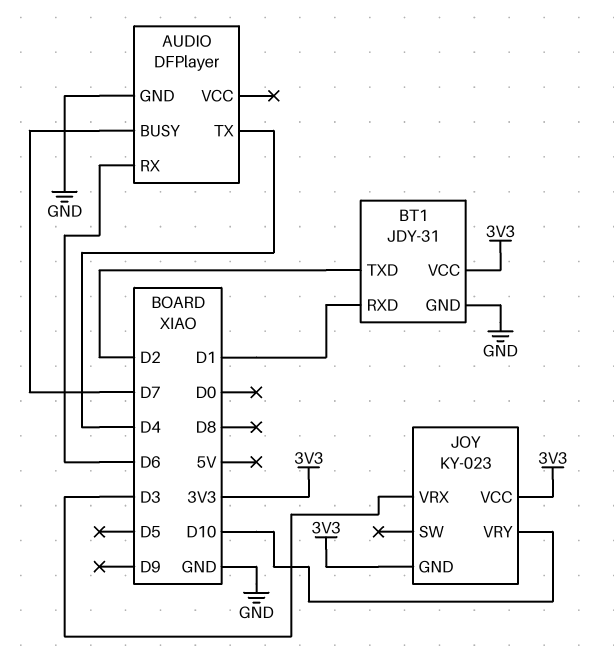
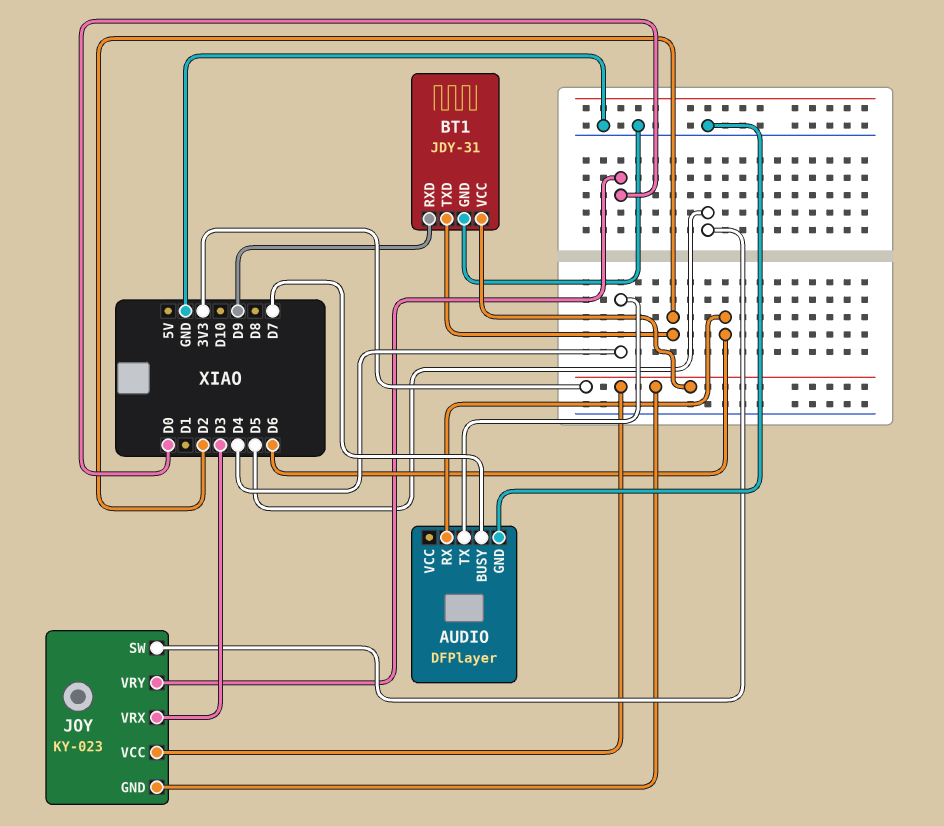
BT1 pin RXD: D1 -> D9
JOY pin SW: none -> D5
JOY pin VRY: D10 -> D0

